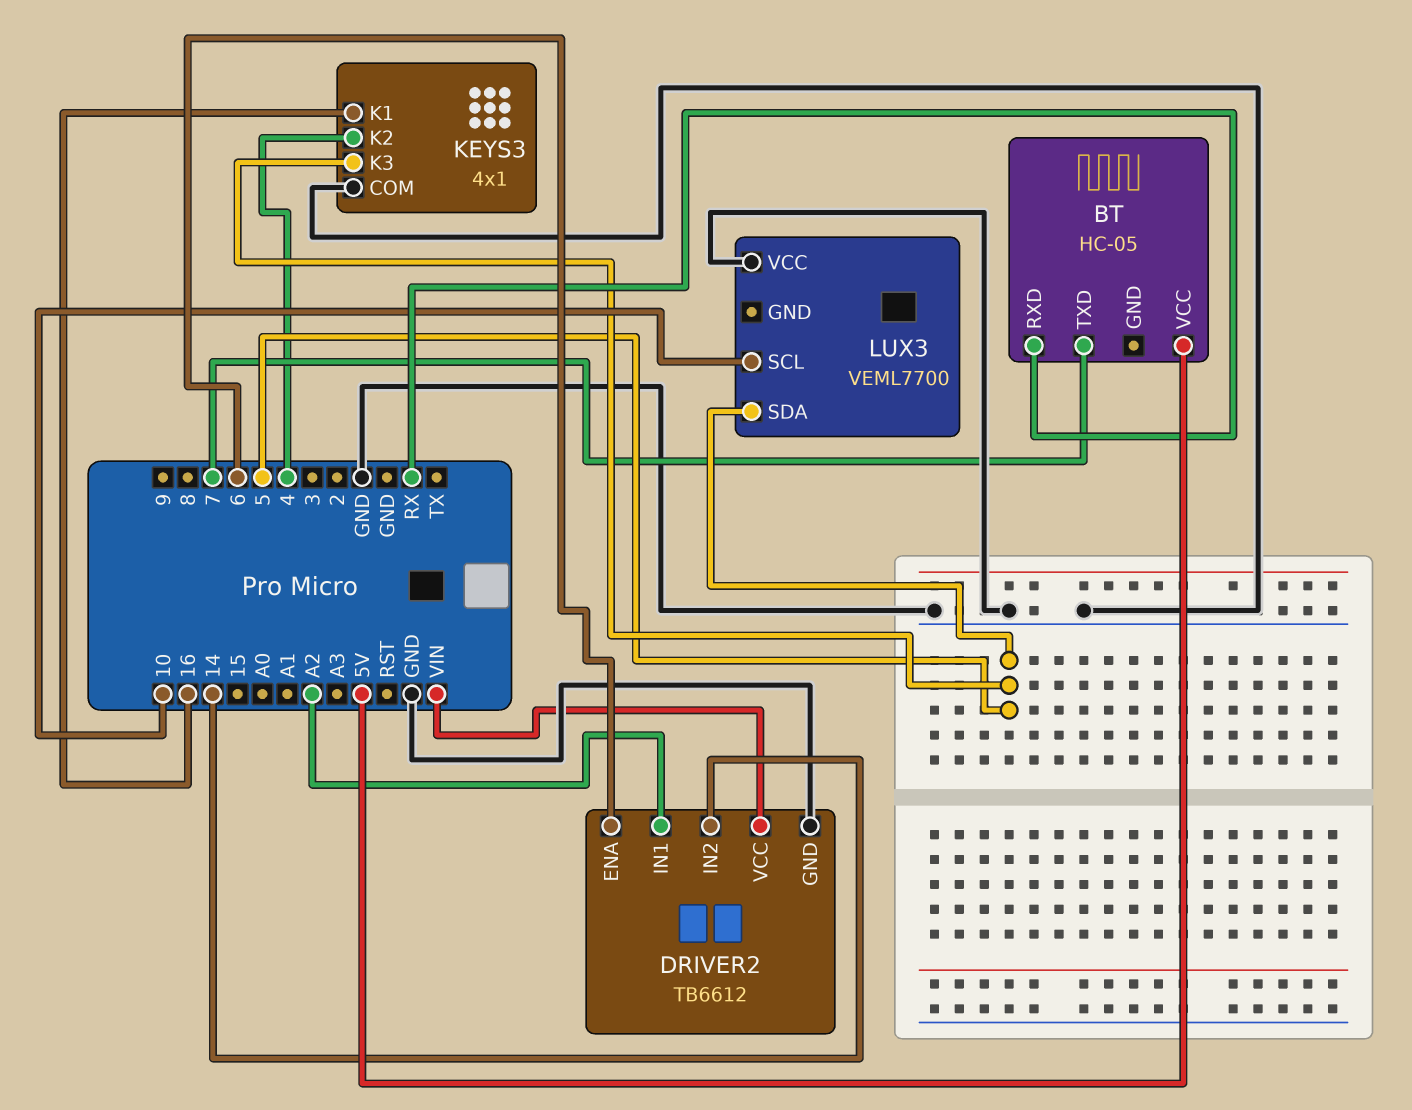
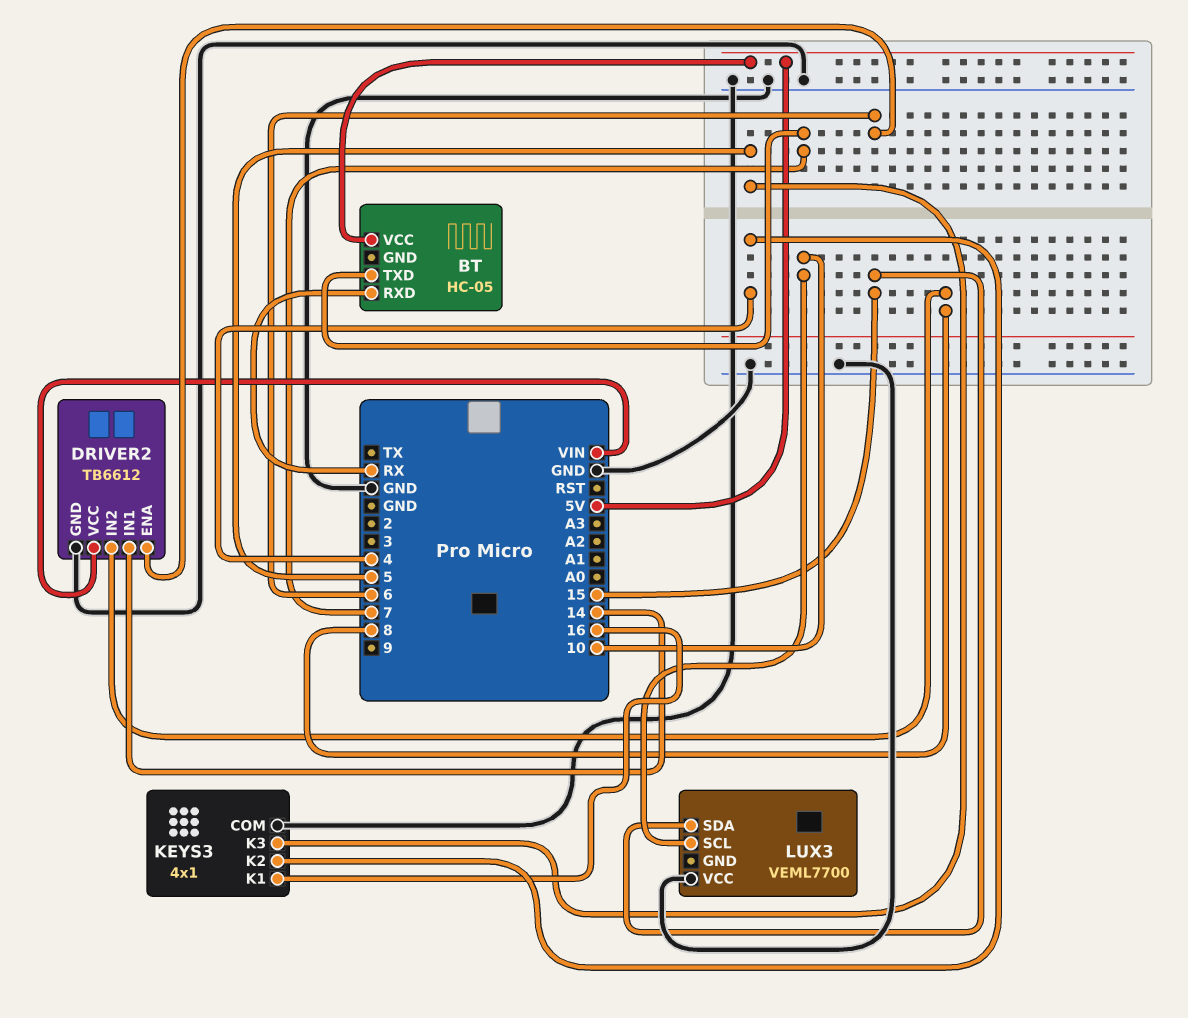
DRIVER2 pin IN1: A2 -> 14
DRIVER2 pin IN2: 14 -> 8
LUX3 pin SDA: 5 -> 15

